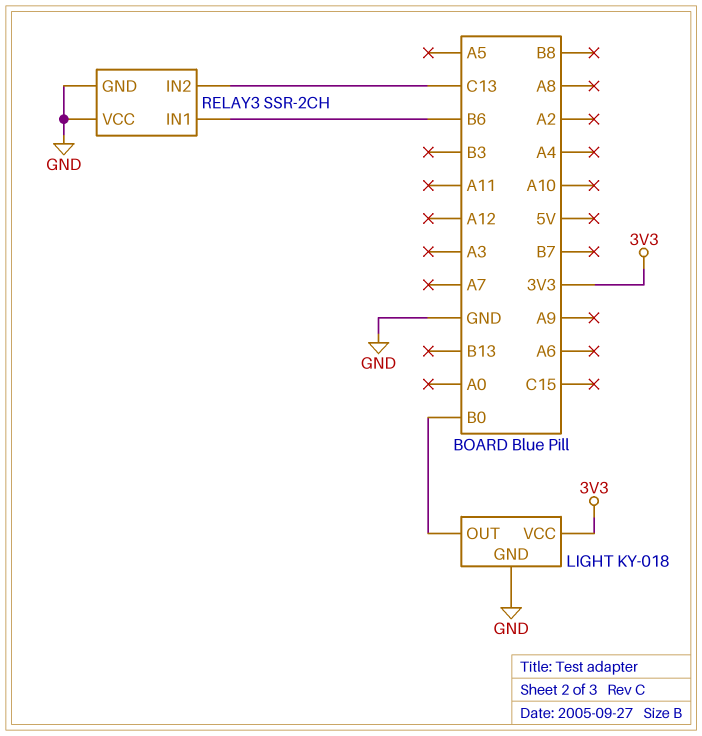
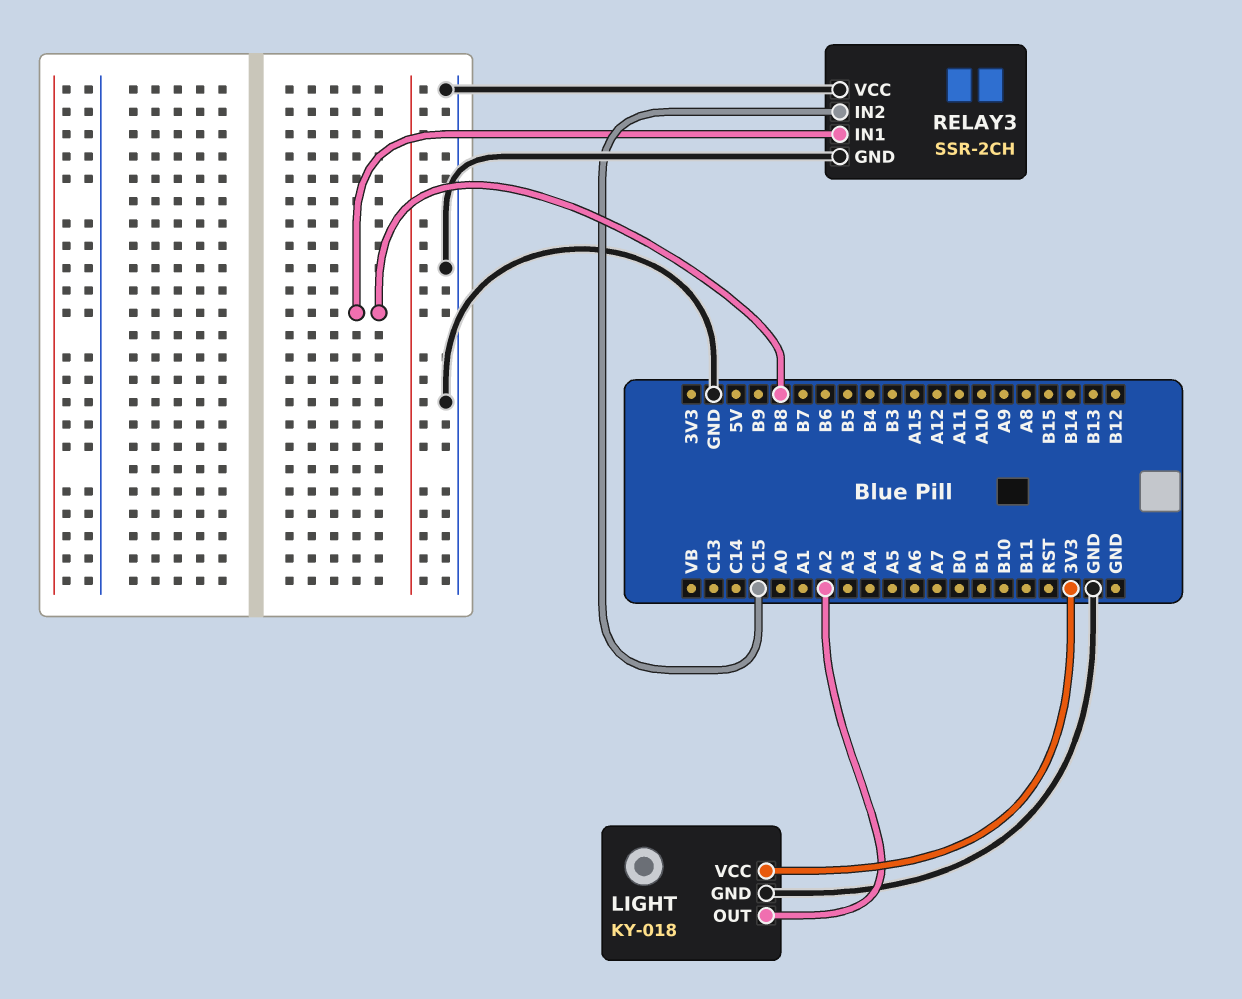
LIGHT pin OUT: B0 -> A2
RELAY3 pin IN1: B6 -> B8
RELAY3 pin IN2: C13 -> C15

